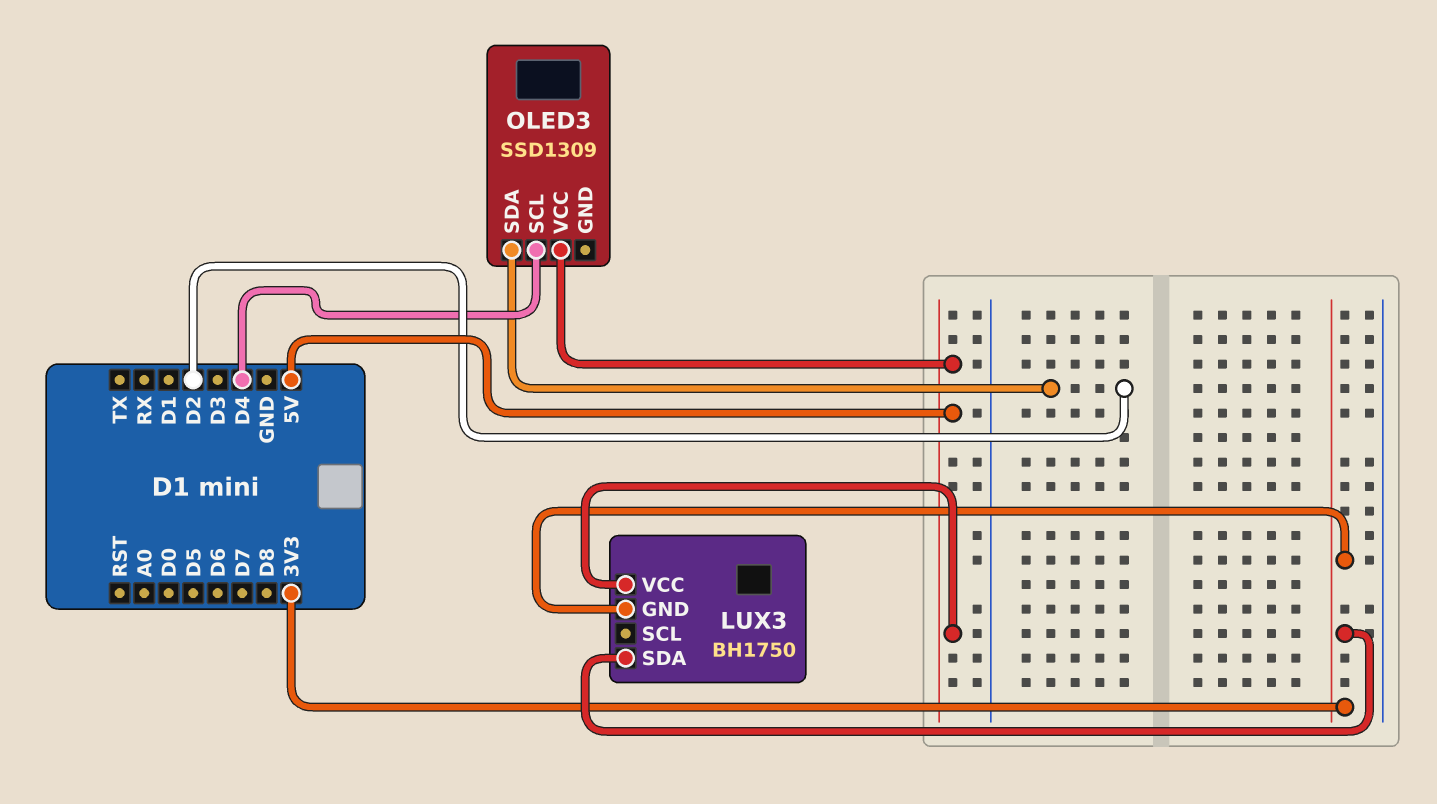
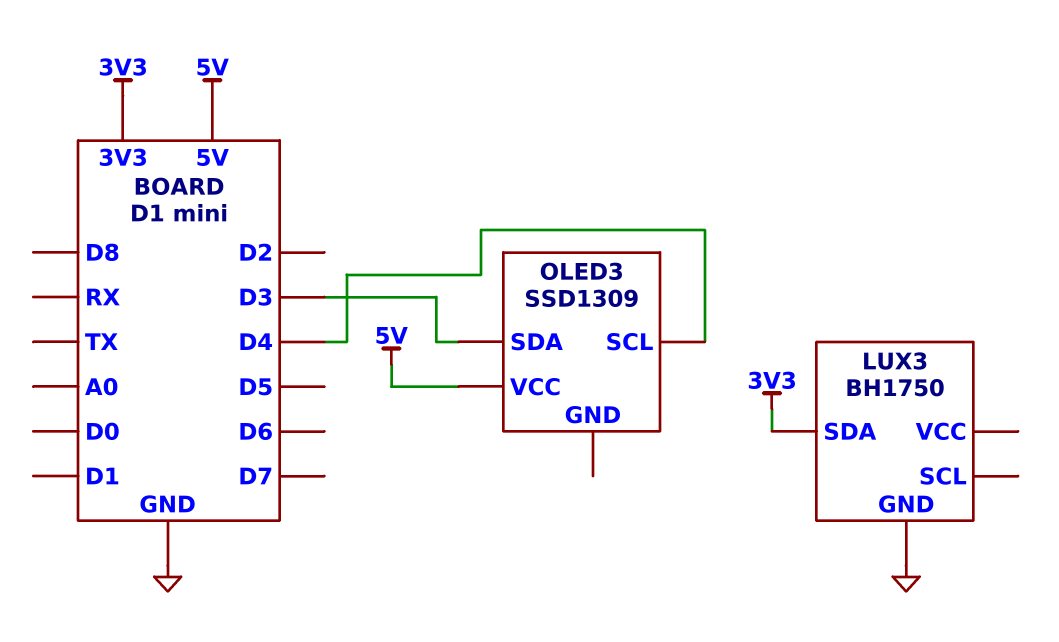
LUX3 pin GND: 3V3 -> GND
LUX3 pin VCC: 5V -> none
OLED3 pin SDA: D2 -> D3

